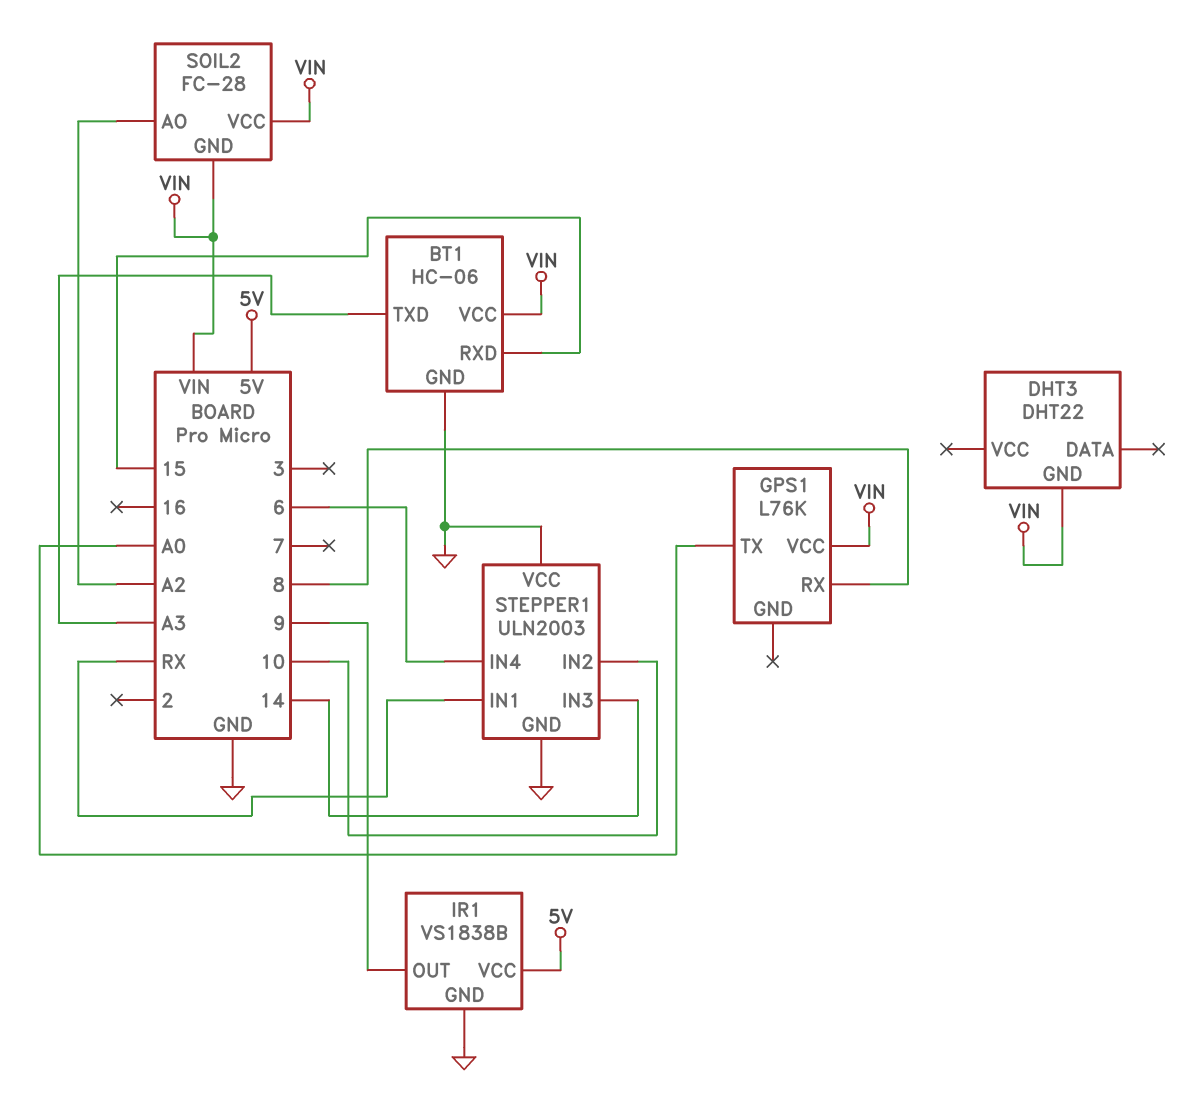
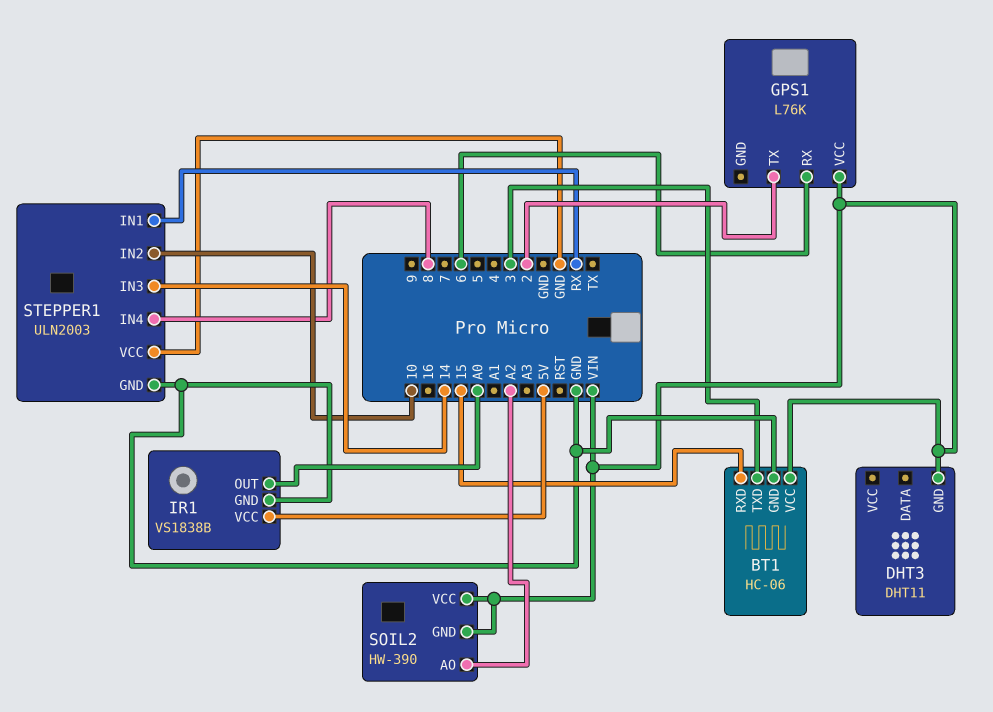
BT1 pin TXD: A3 -> 3
DHT3: DHT22 -> DHT11
GPS1 pin RX: 8 -> 6
GPS1 pin TX: A0 -> 2
IR1 pin OUT: 9 -> A0
SOIL2: FC-28 -> HW-390
STEPPER1 pin IN4: 6 -> 8

